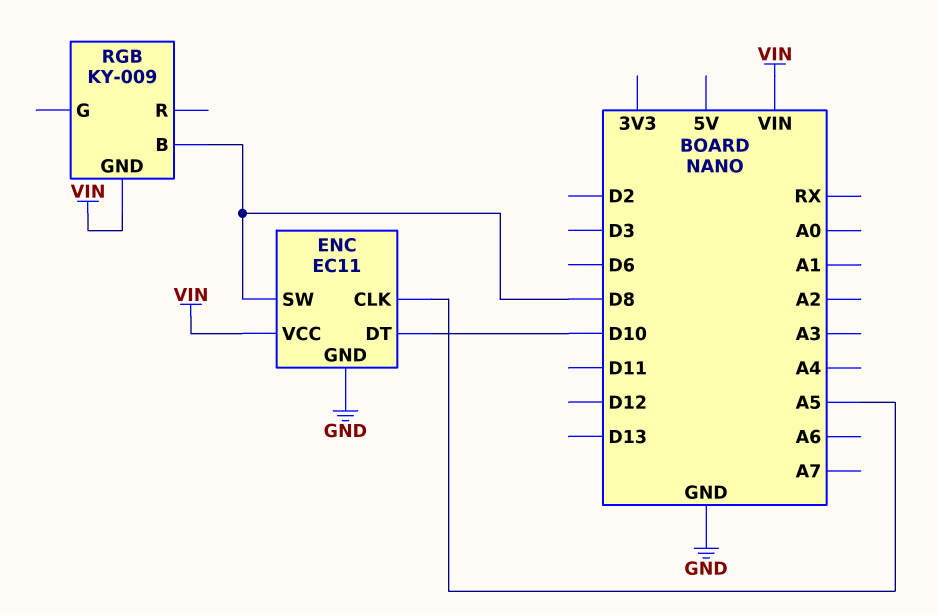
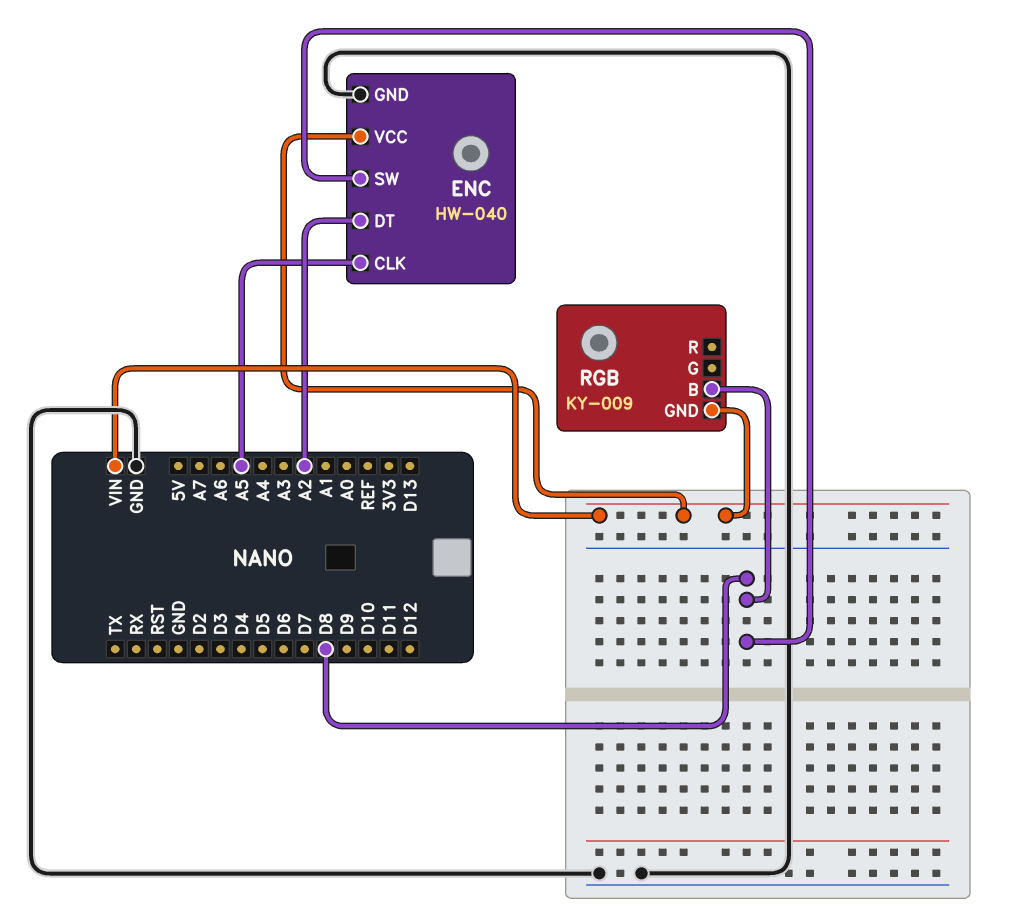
ENC: EC11 -> HW-040
ENC pin DT: D10 -> A2

